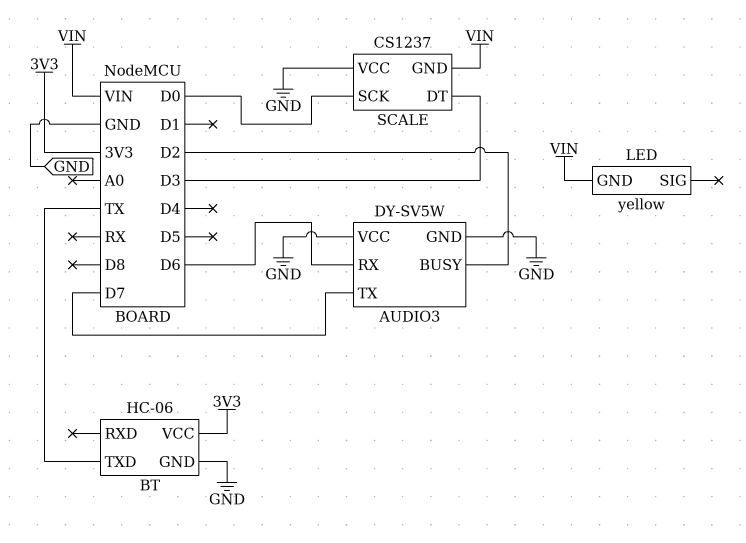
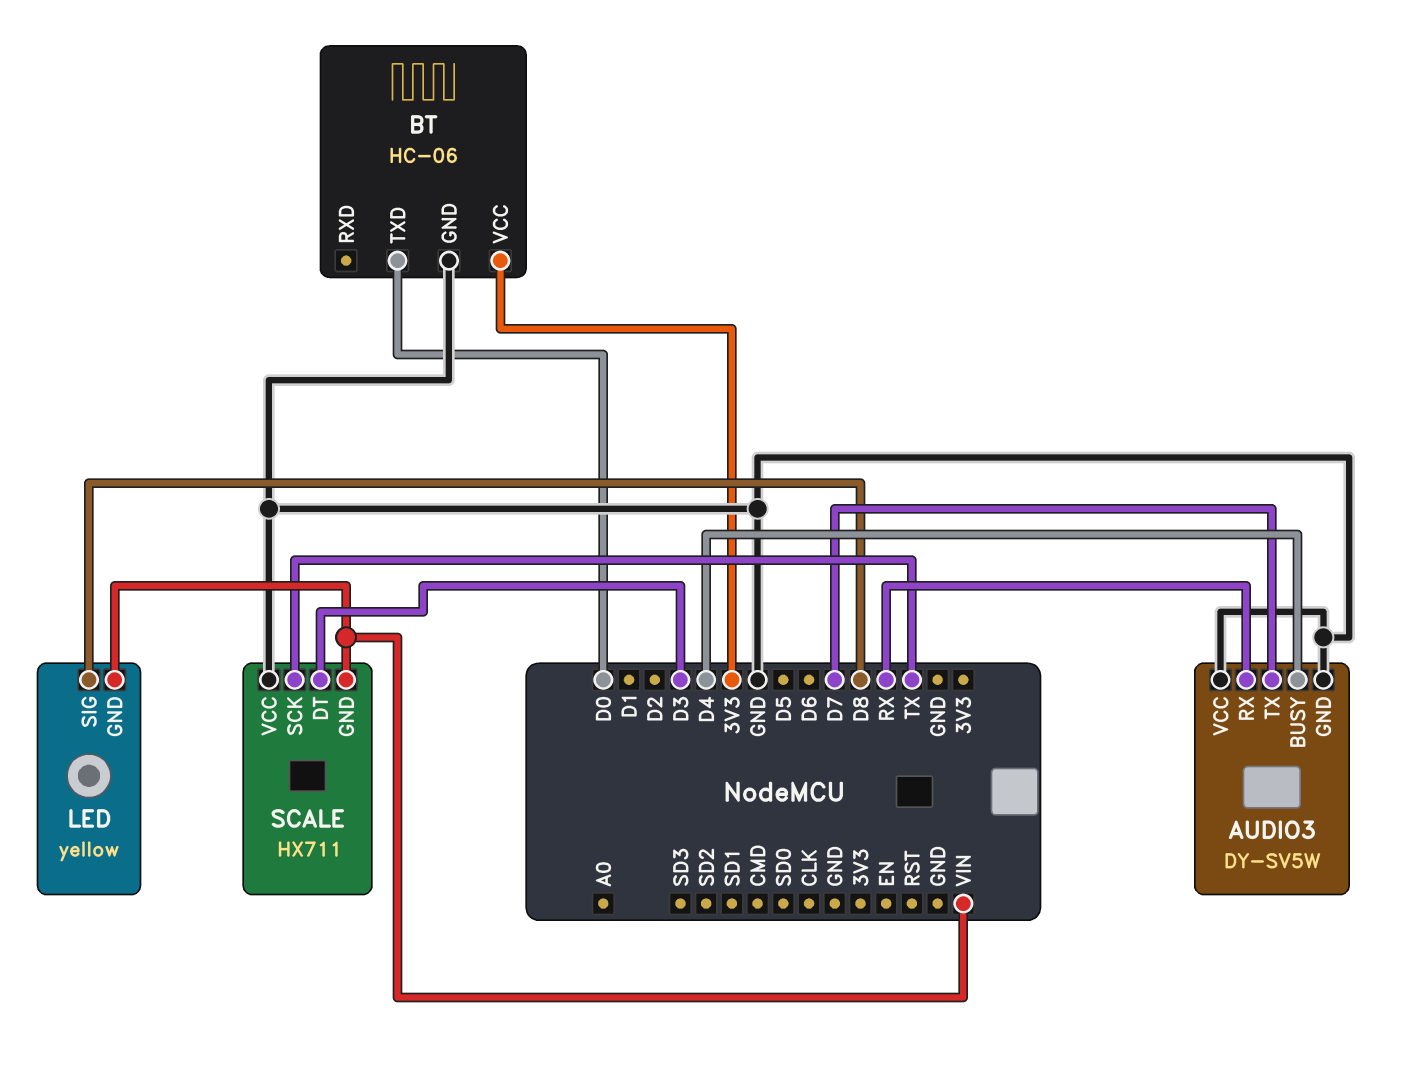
AUDIO3 pin BUSY: D2 -> D4
AUDIO3 pin RX: D6 -> RX
BT pin TXD: TX -> D0
LED pin SIG: none -> D8
SCALE: CS1237 -> HX711
SCALE pin SCK: D0 -> TX

